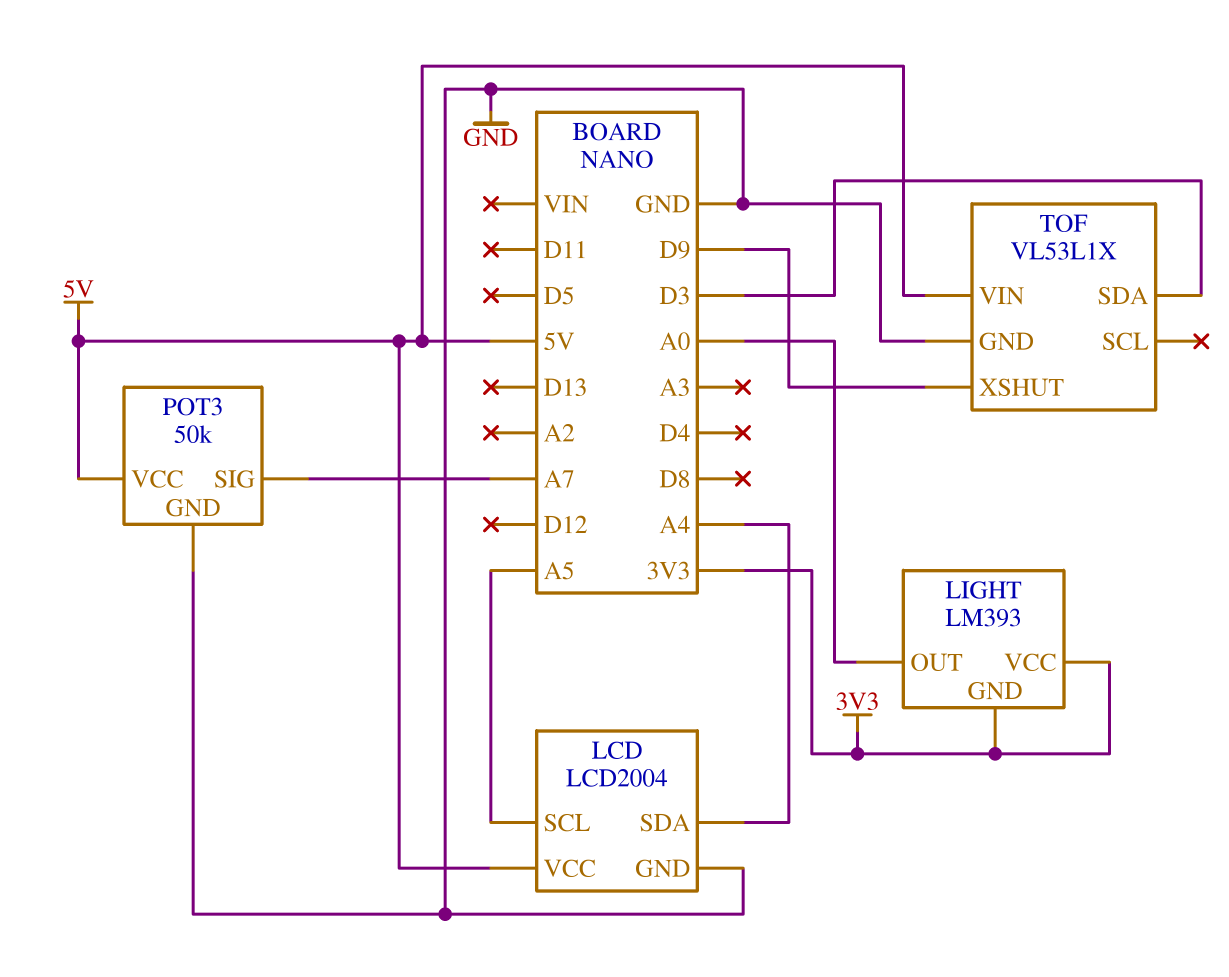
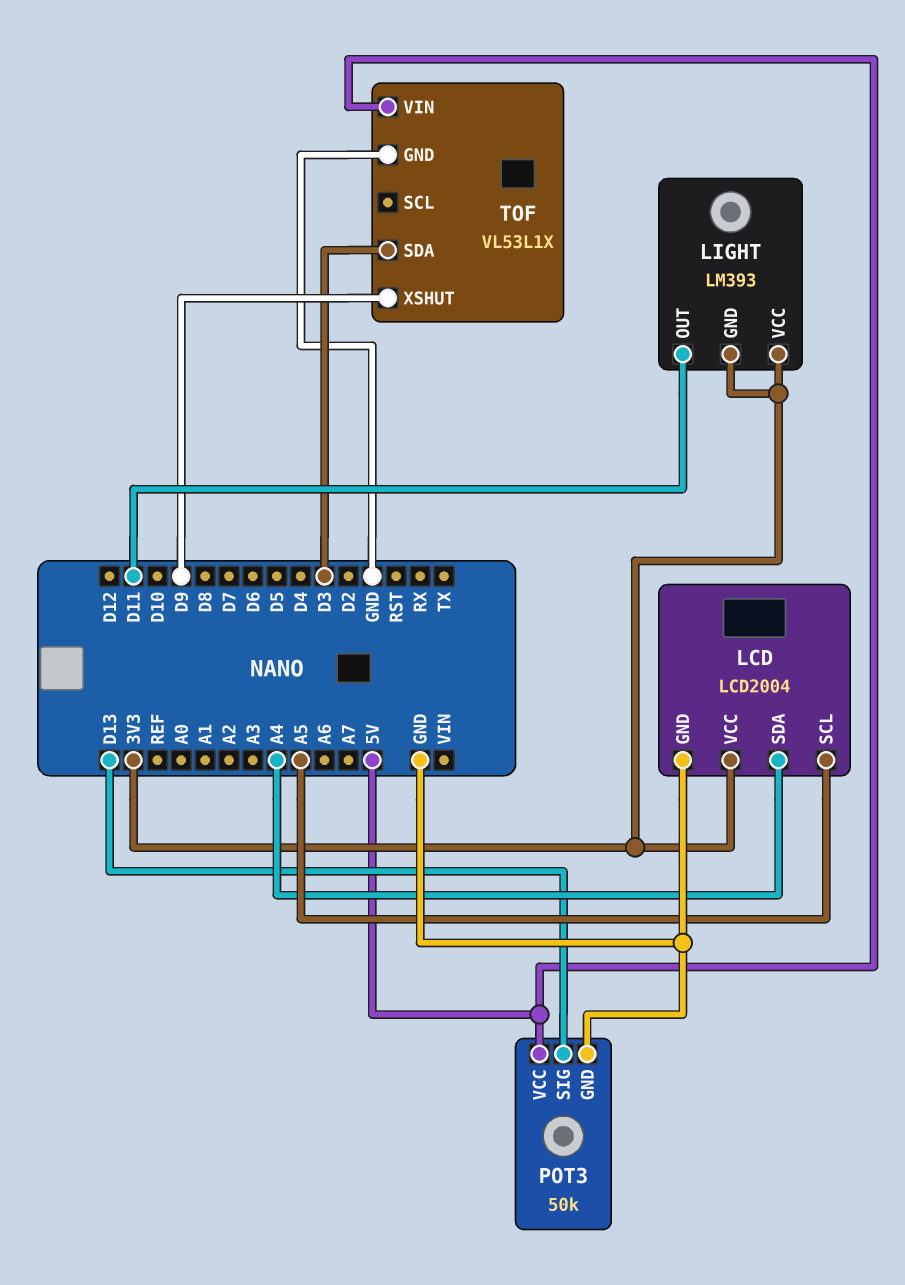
LCD pin VCC: 5V -> 3V3
LIGHT pin OUT: A0 -> D11
POT3 pin SIG: A7 -> D13

